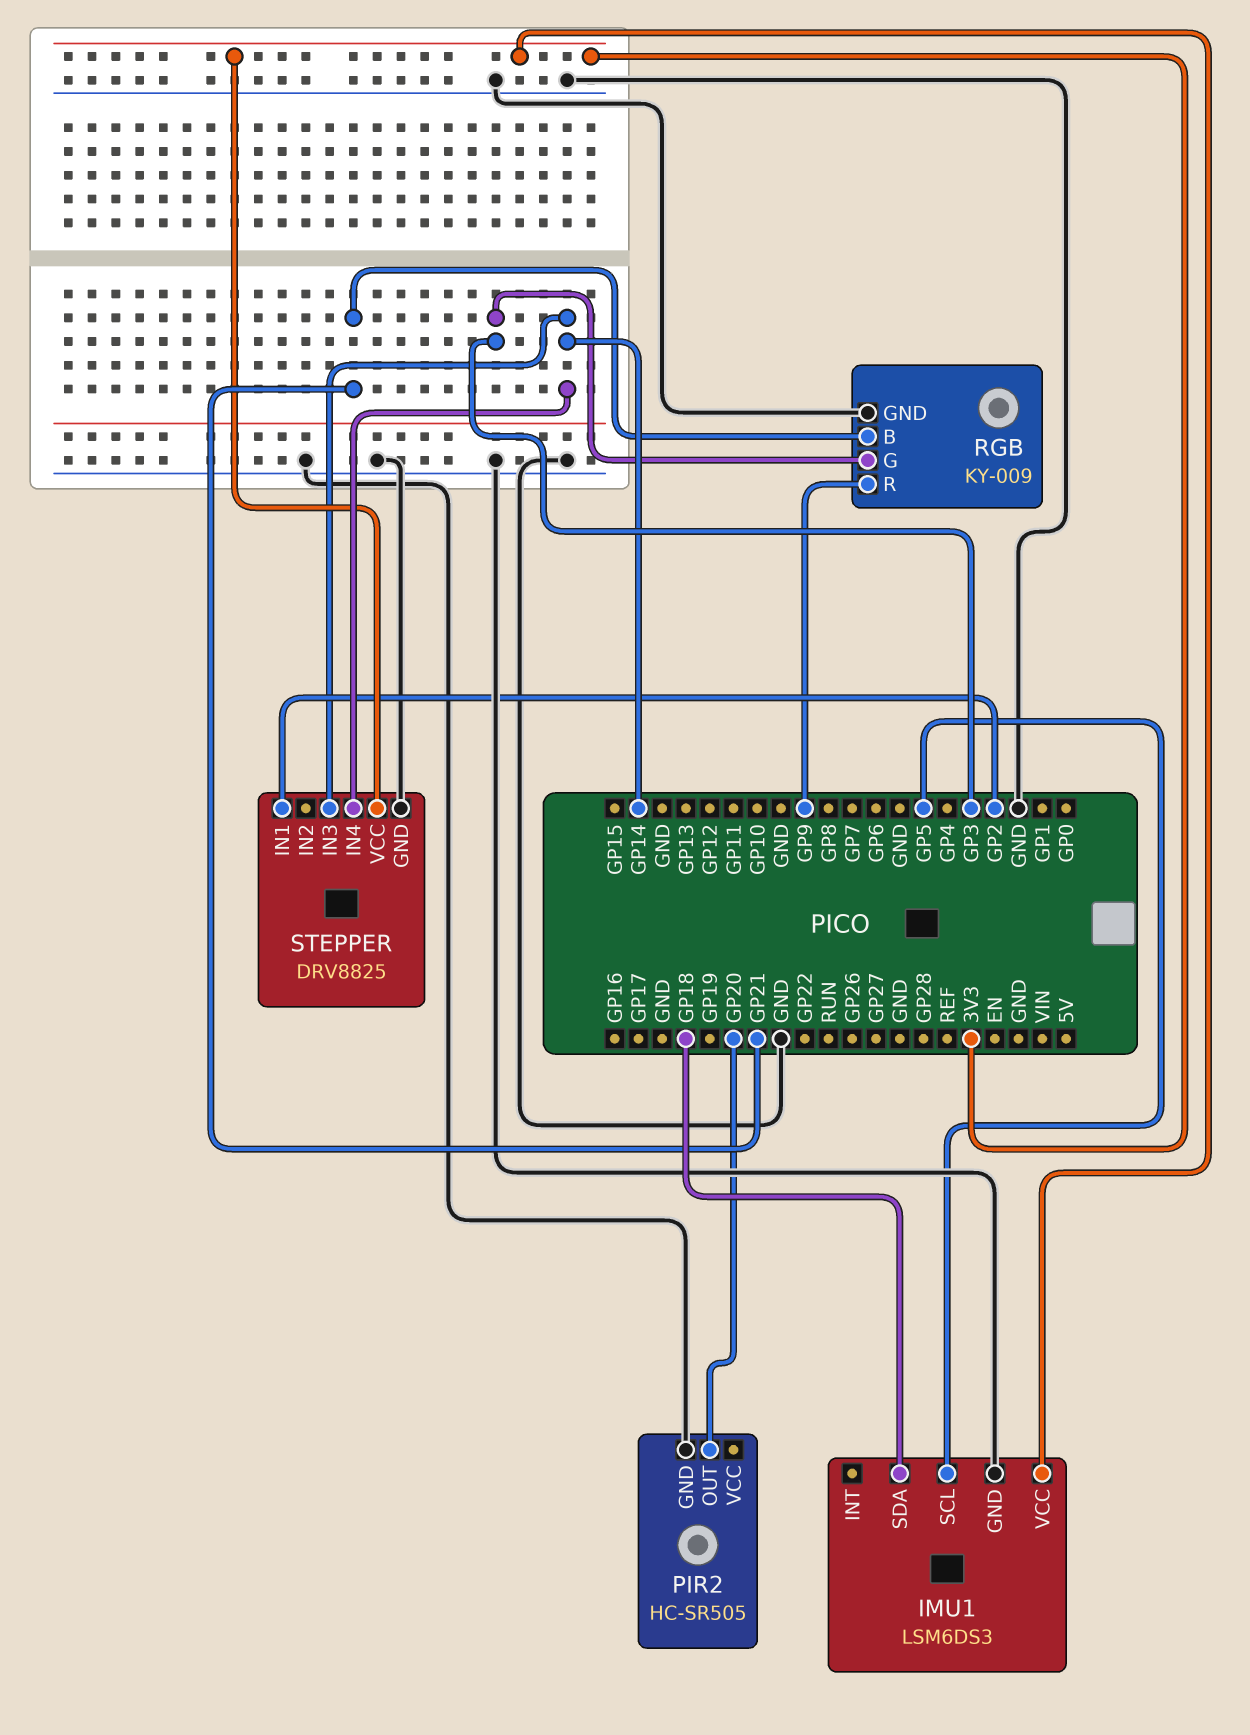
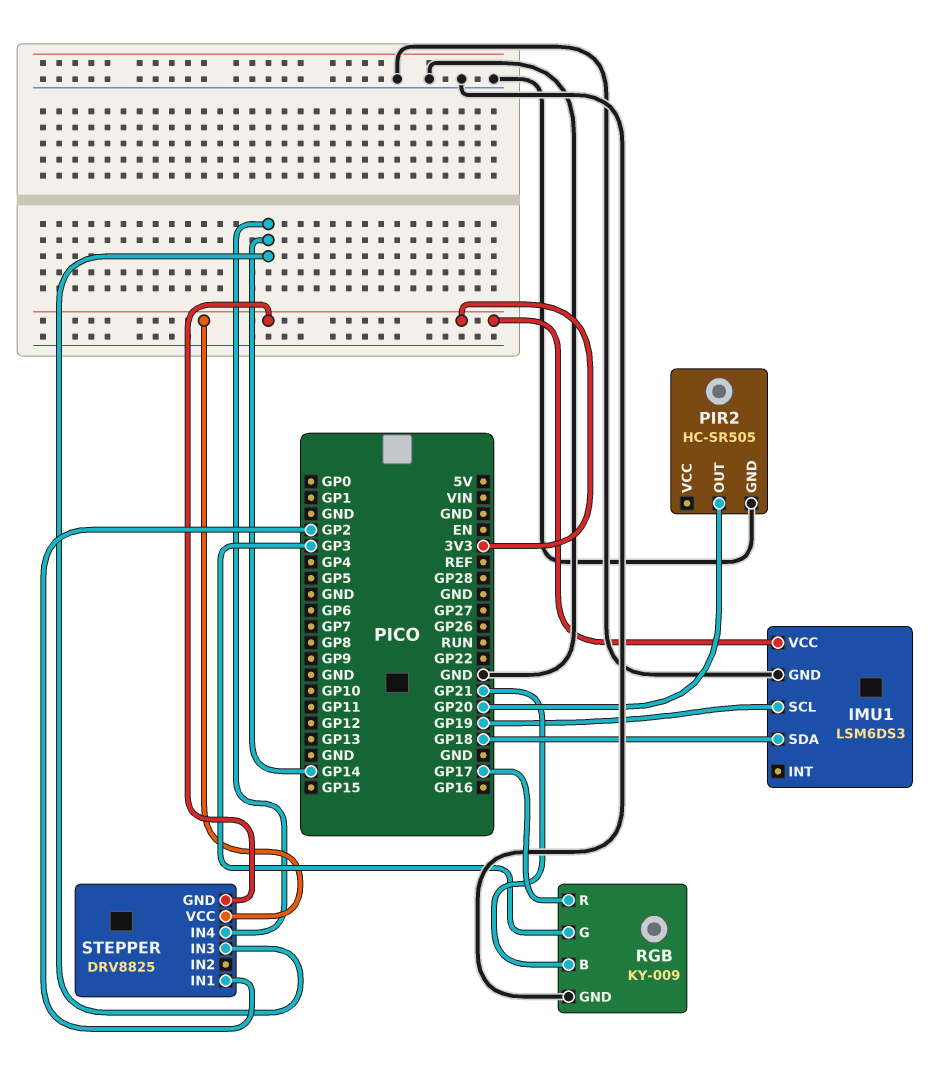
IMU1 pin SCL: GP5 -> GP19
RGB pin R: GP9 -> GP17
STEPPER pin GND: GND -> 3V3

